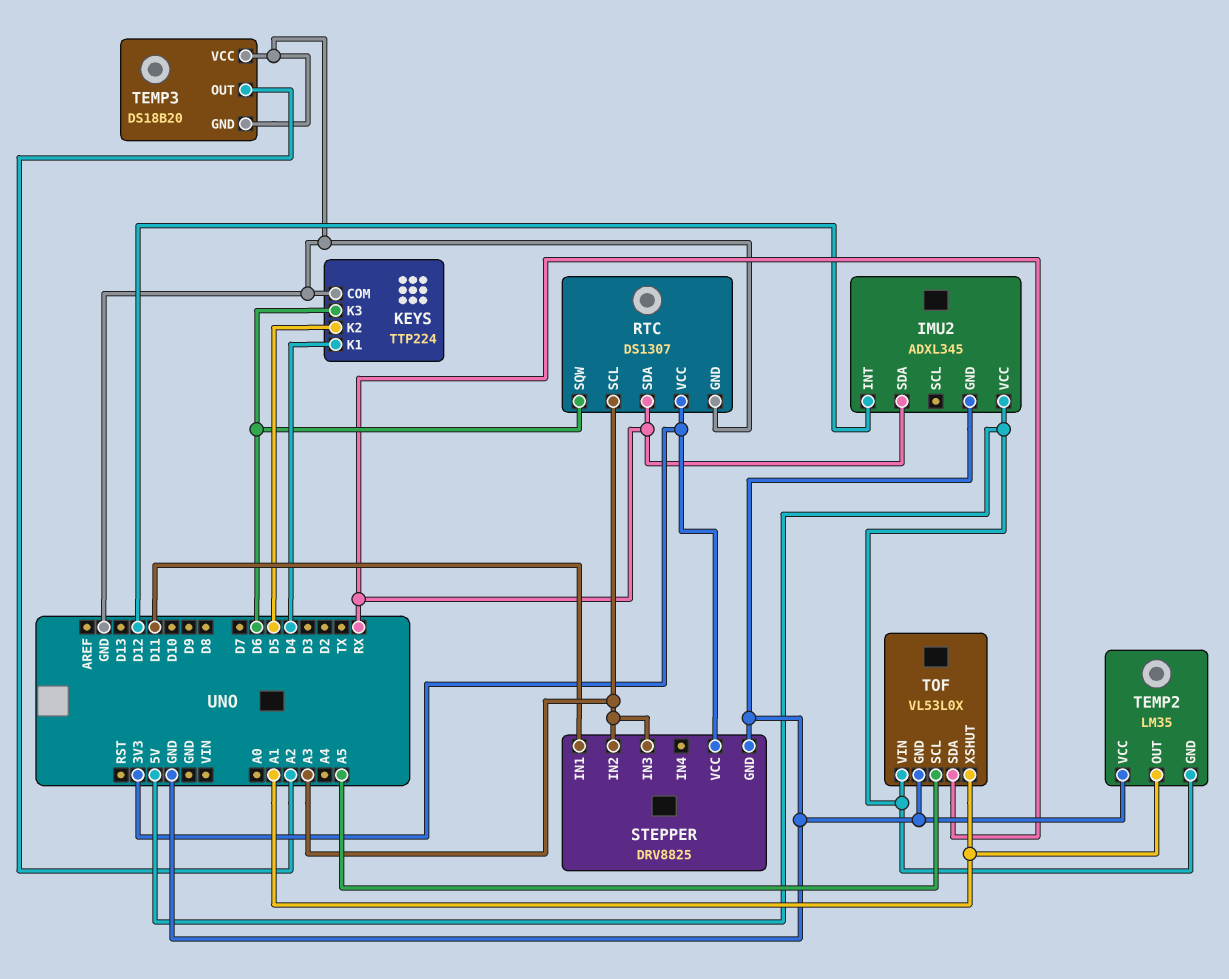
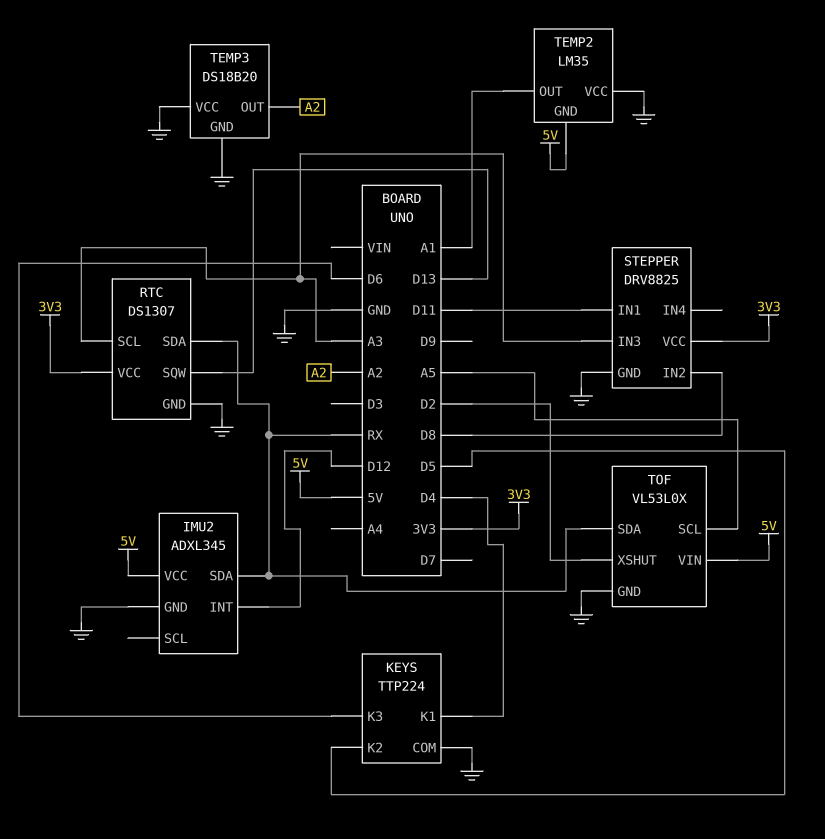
RTC pin SQW: D6 -> D13
STEPPER pin IN2: A3 -> D8
TOF pin XSHUT: A1 -> D2

